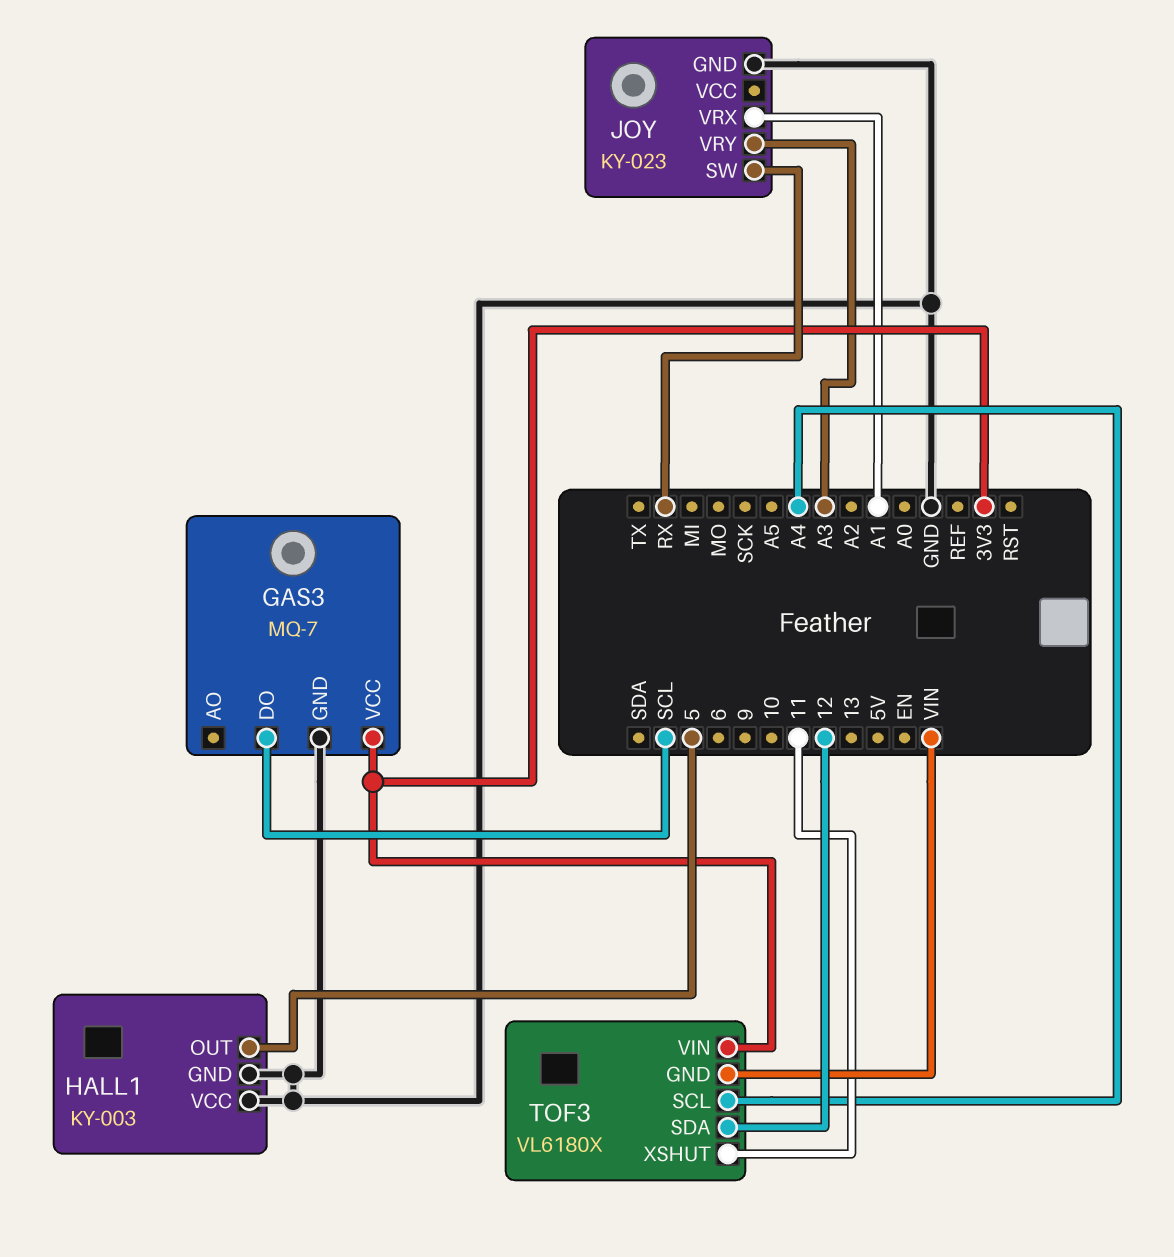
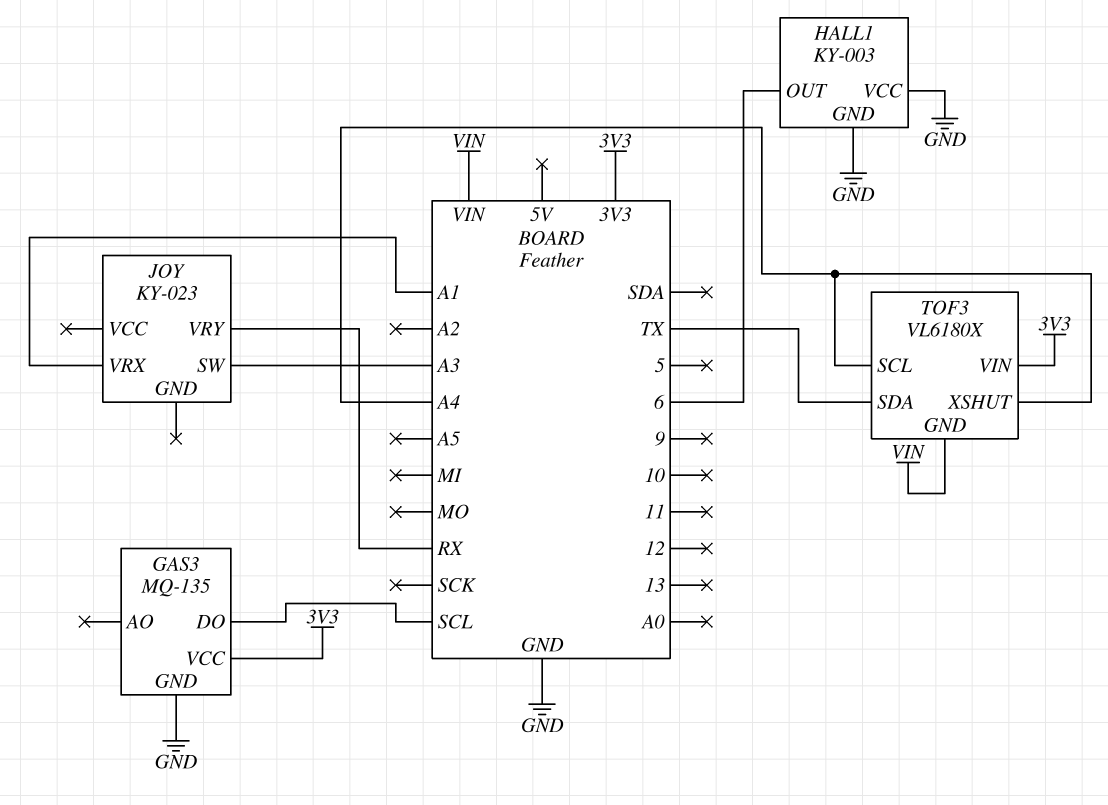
GAS3: MQ-7 -> MQ-135
HALL1 pin OUT: 5 -> 6
JOY pin GND: GND -> none
JOY pin SW: RX -> A3
JOY pin VRY: A3 -> RX
TOF3 pin SDA: 12 -> TX
TOF3 pin XSHUT: 11 -> A4

